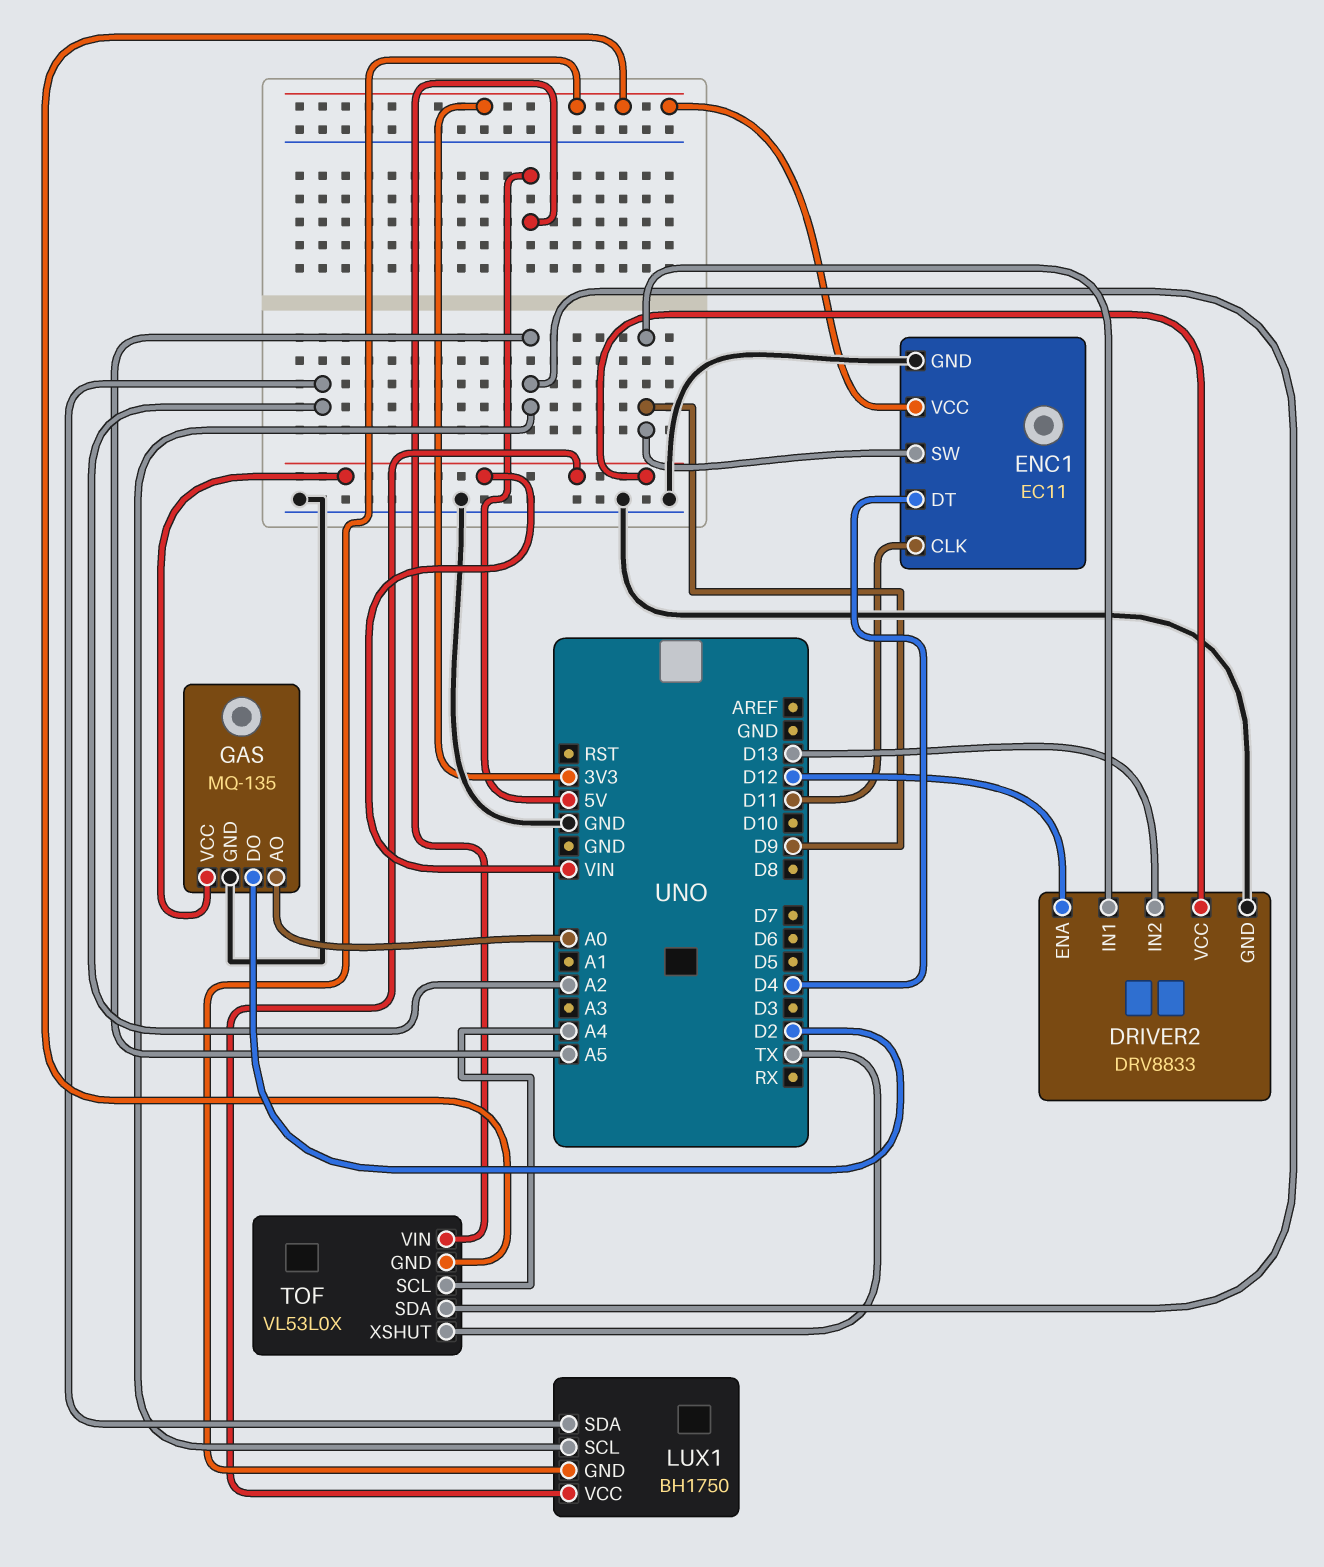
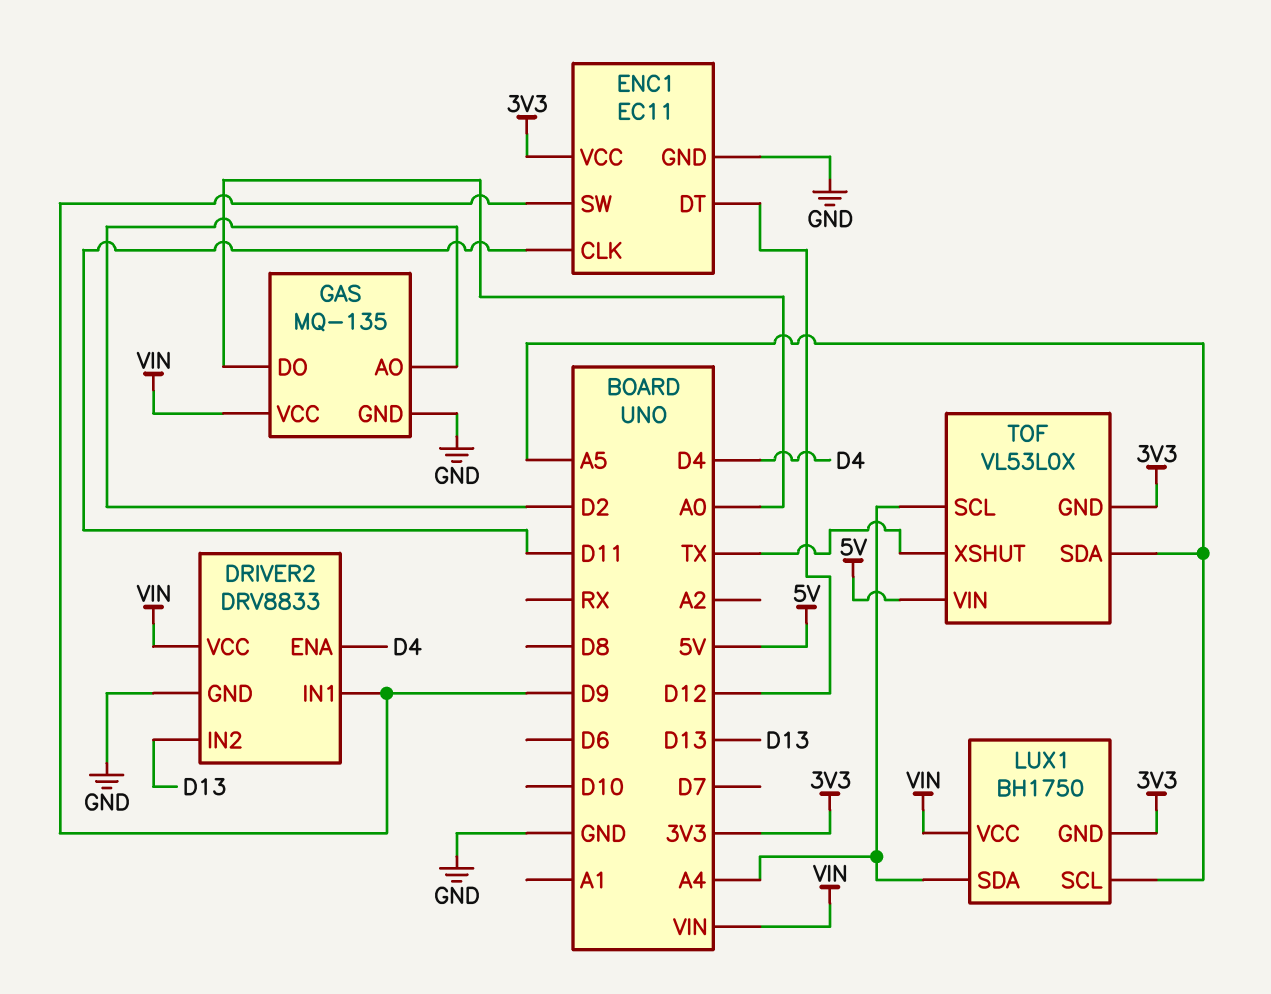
DRIVER2 pin ENA: D12 -> D4
ENC1 pin DT: D4 -> D12
GAS pin AO: A0 -> D2
GAS pin DO: D2 -> A0
LUX1 pin SDA: A2 -> A4

